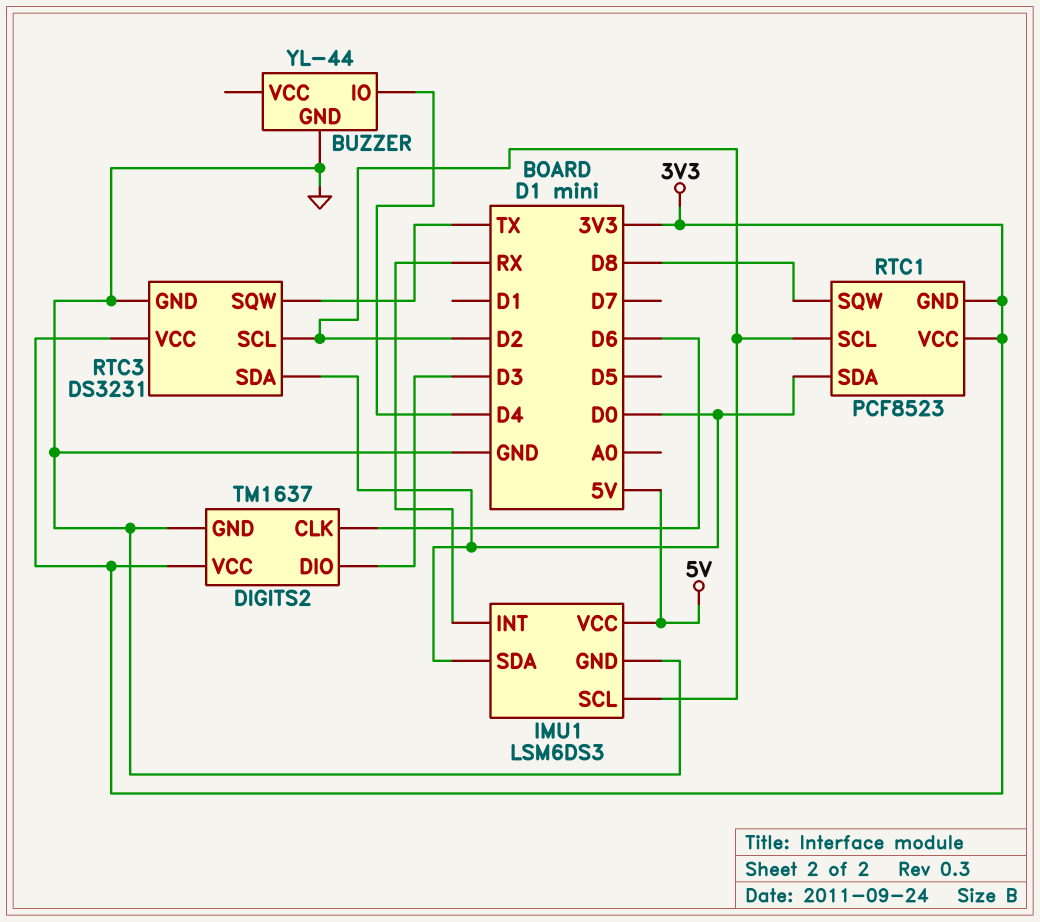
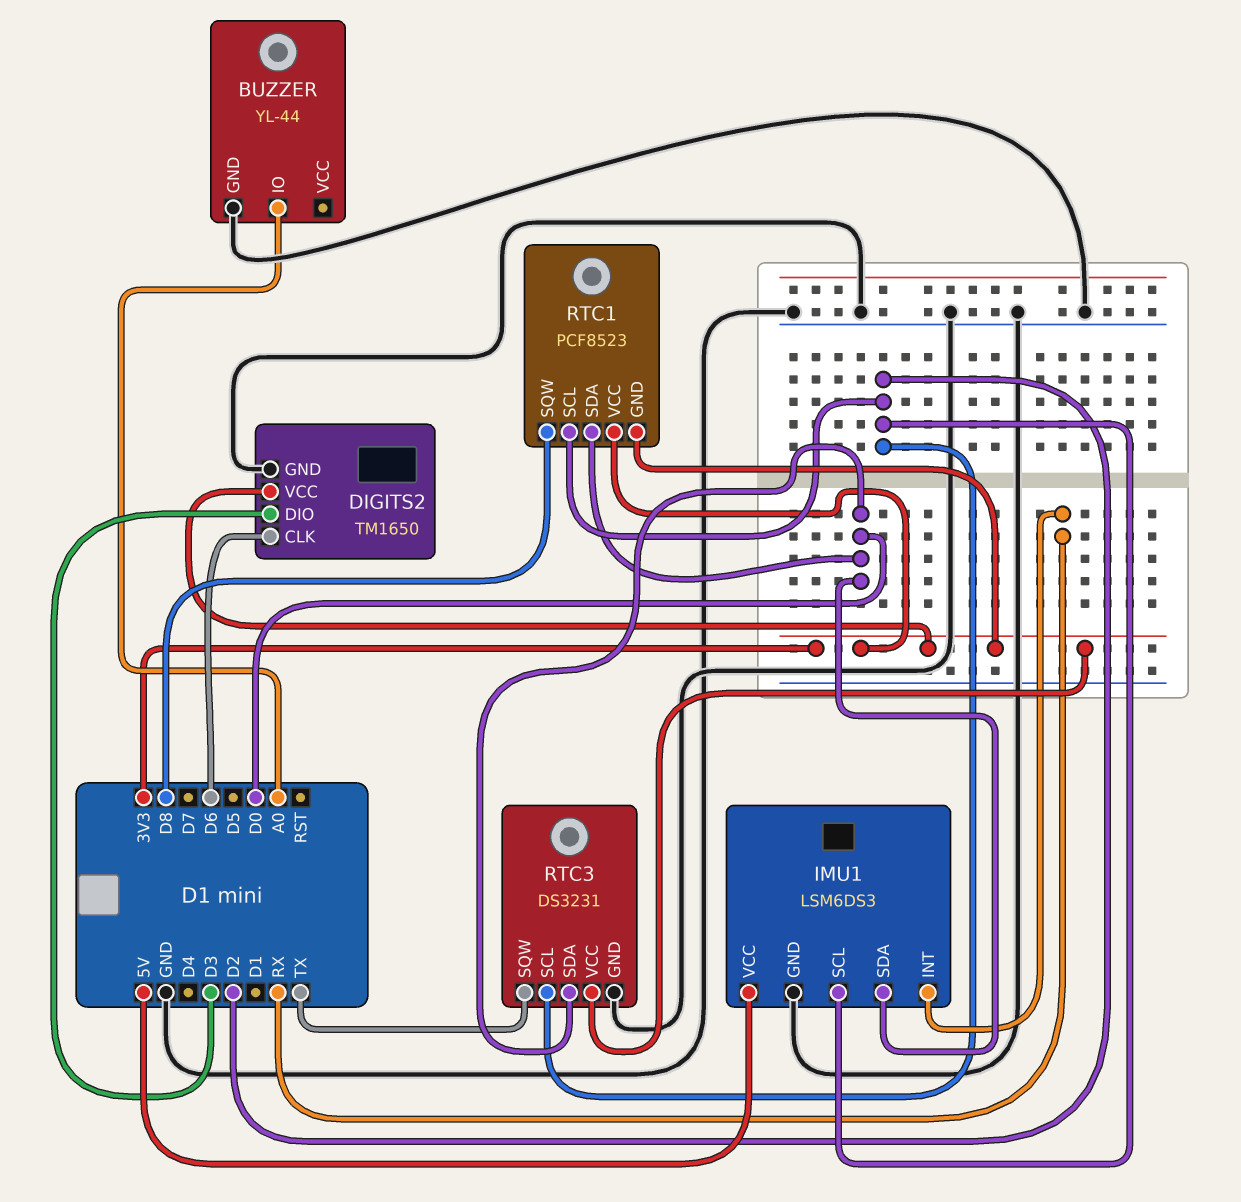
BUZZER pin IO: D4 -> A0
DIGITS2: TM1637 -> TM1650

